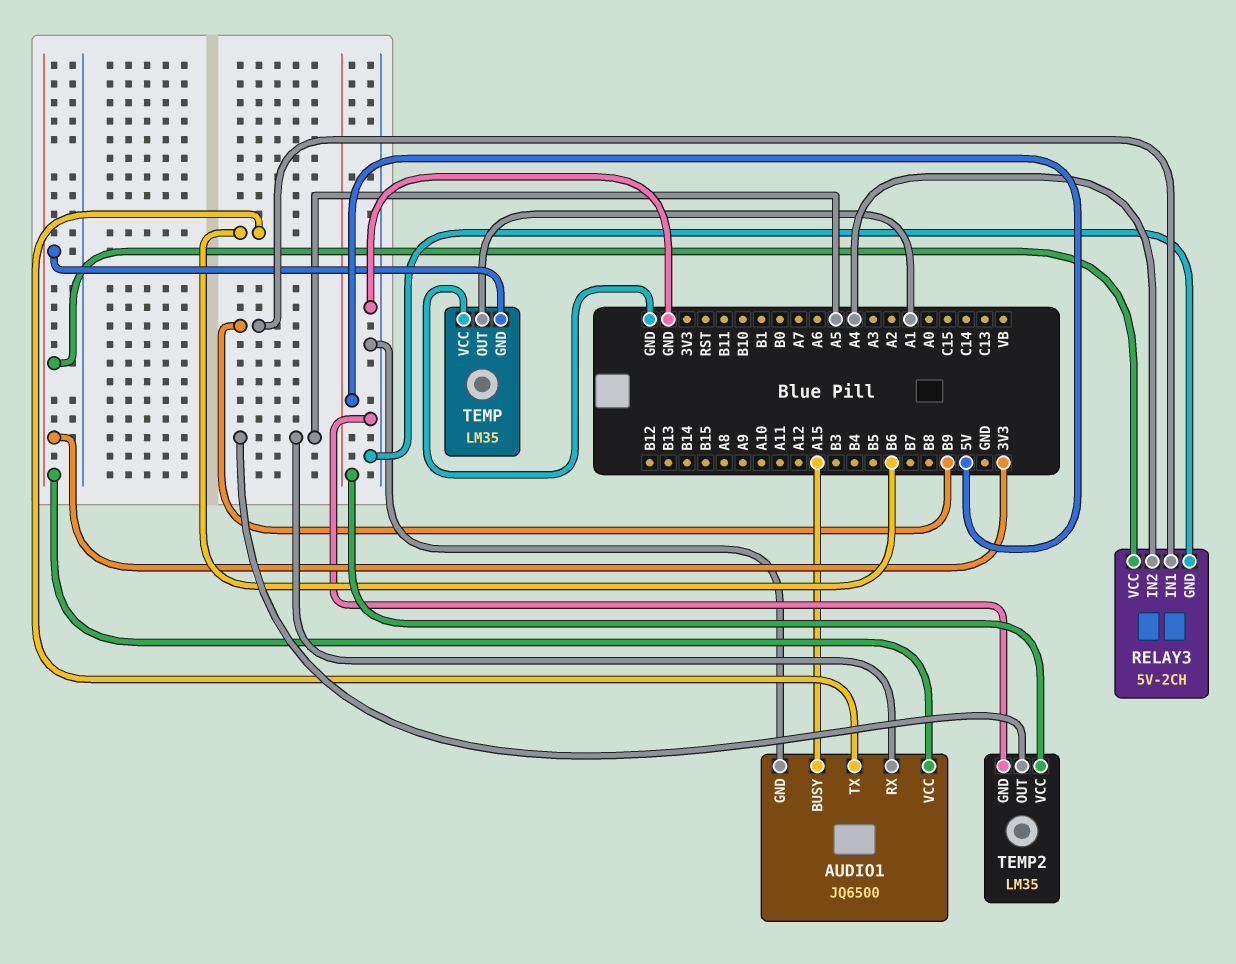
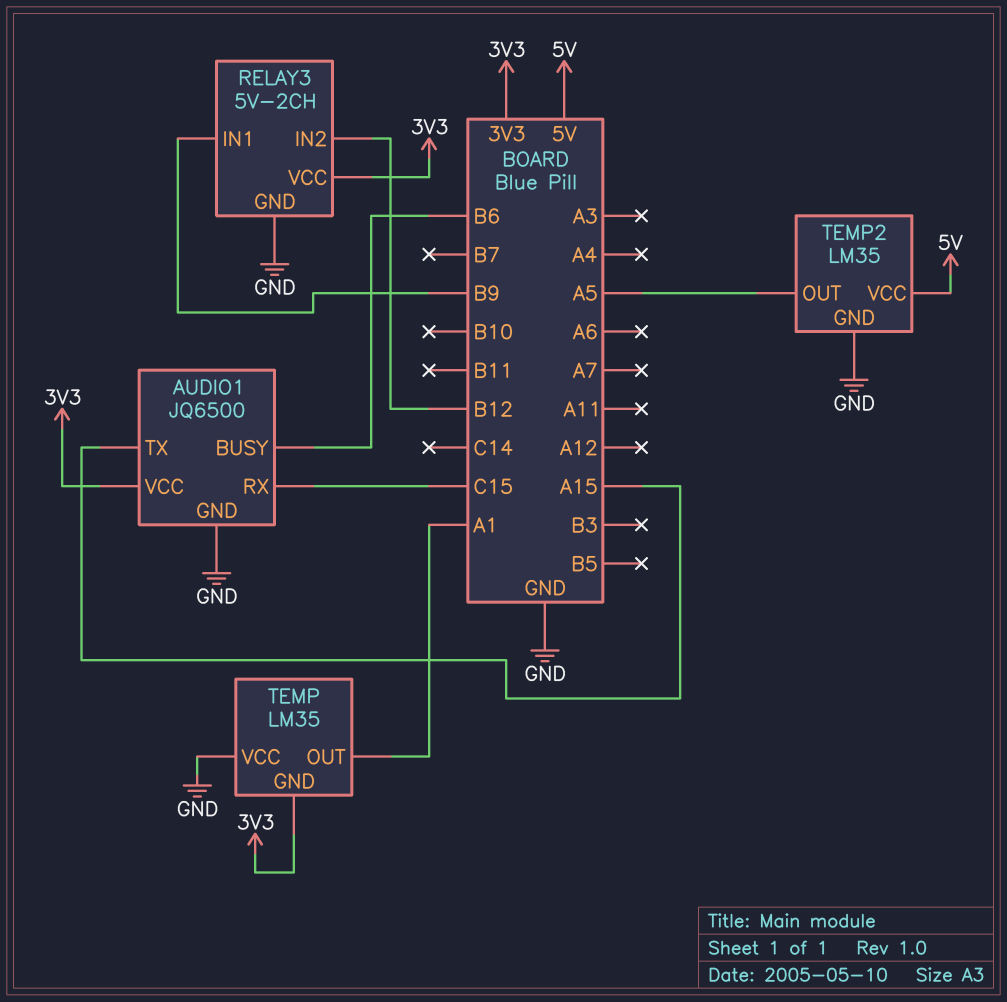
AUDIO1 pin BUSY: A15 -> B6
AUDIO1 pin RX: A5 -> C15
AUDIO1 pin TX: B6 -> A15
RELAY3 pin IN2: A4 -> B12

